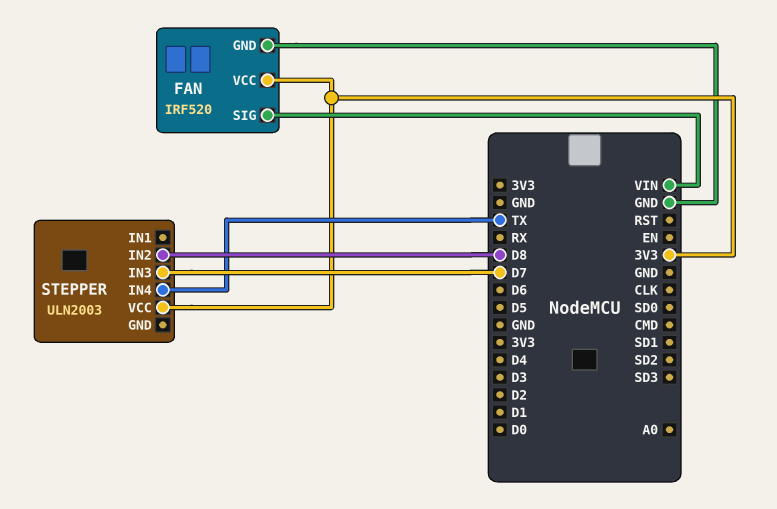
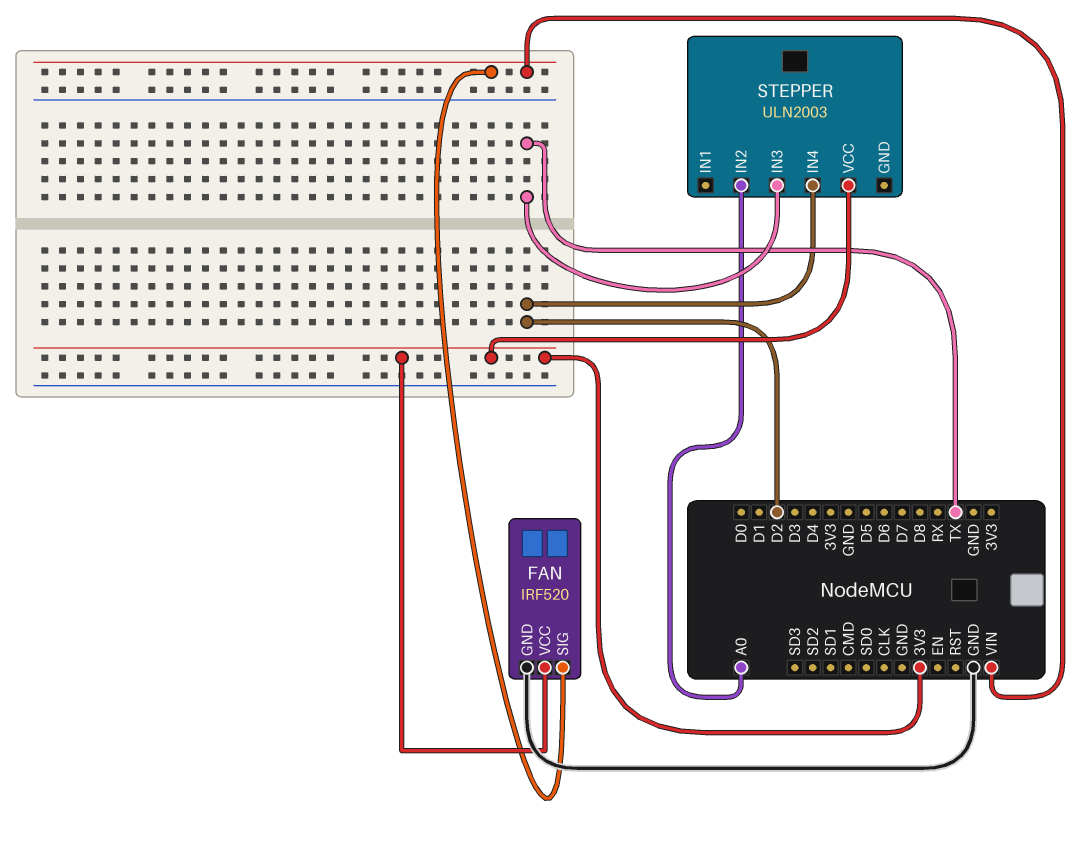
STEPPER pin IN2: D8 -> A0
STEPPER pin IN3: D7 -> TX
STEPPER pin IN4: TX -> D2

